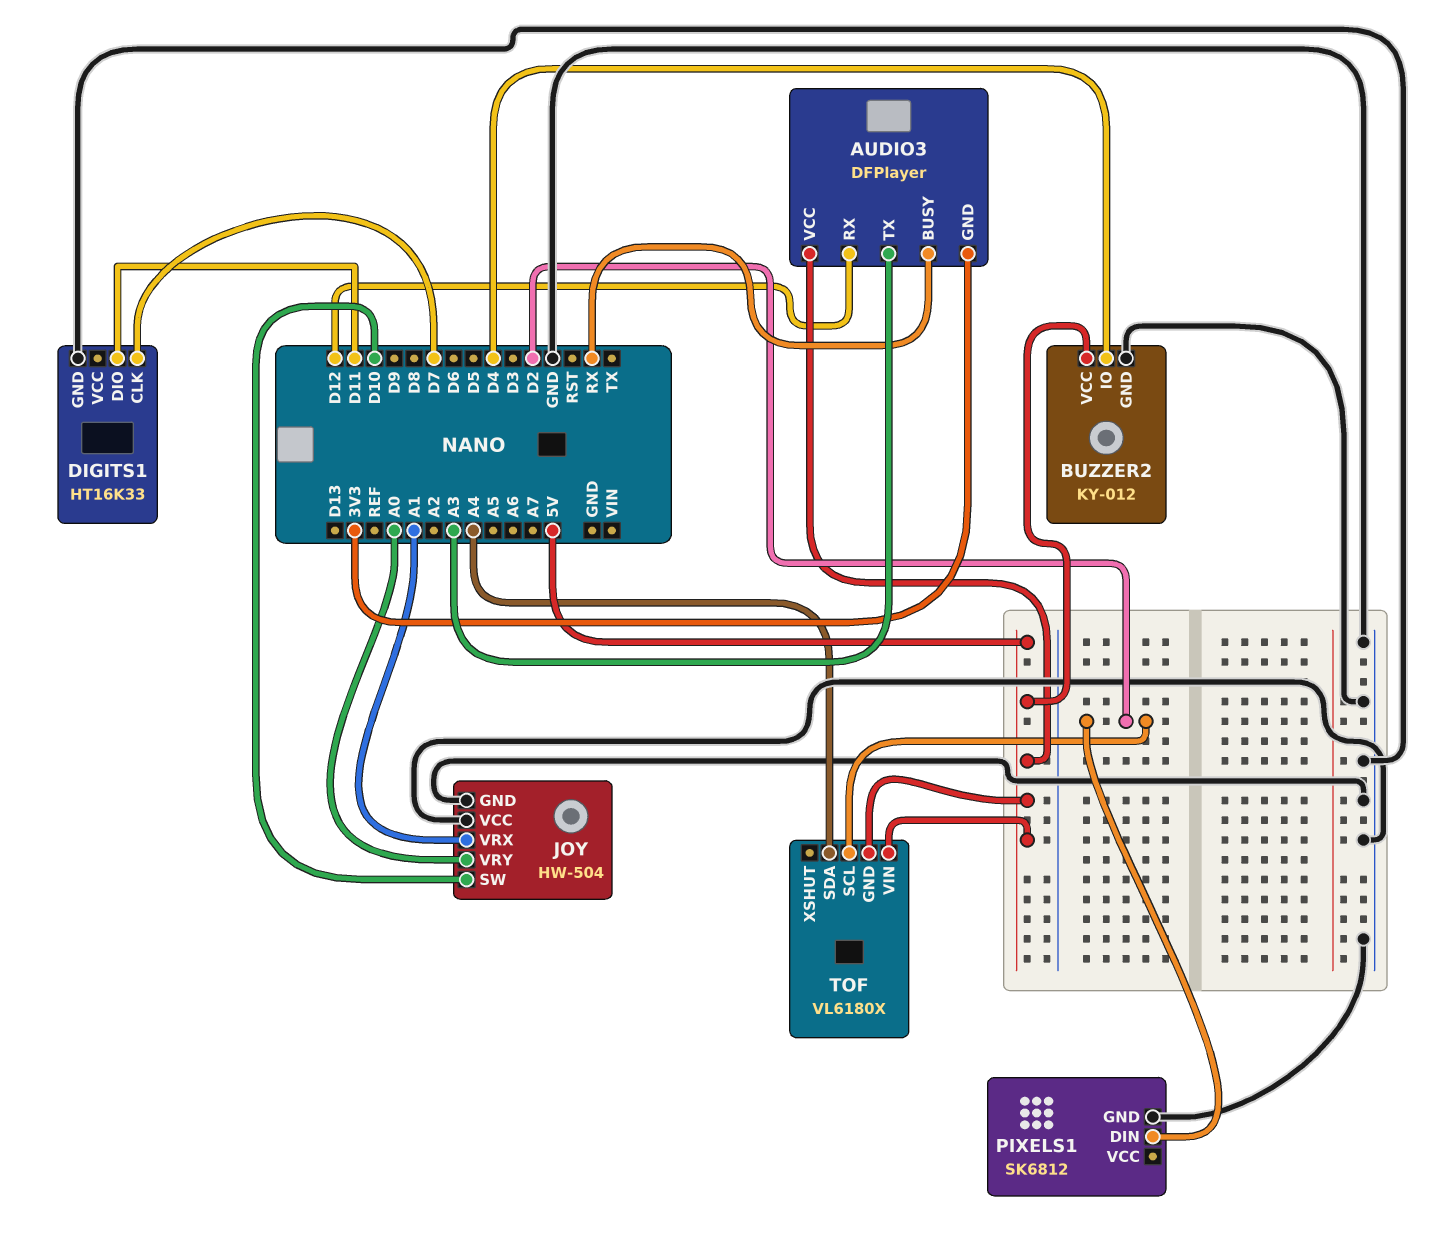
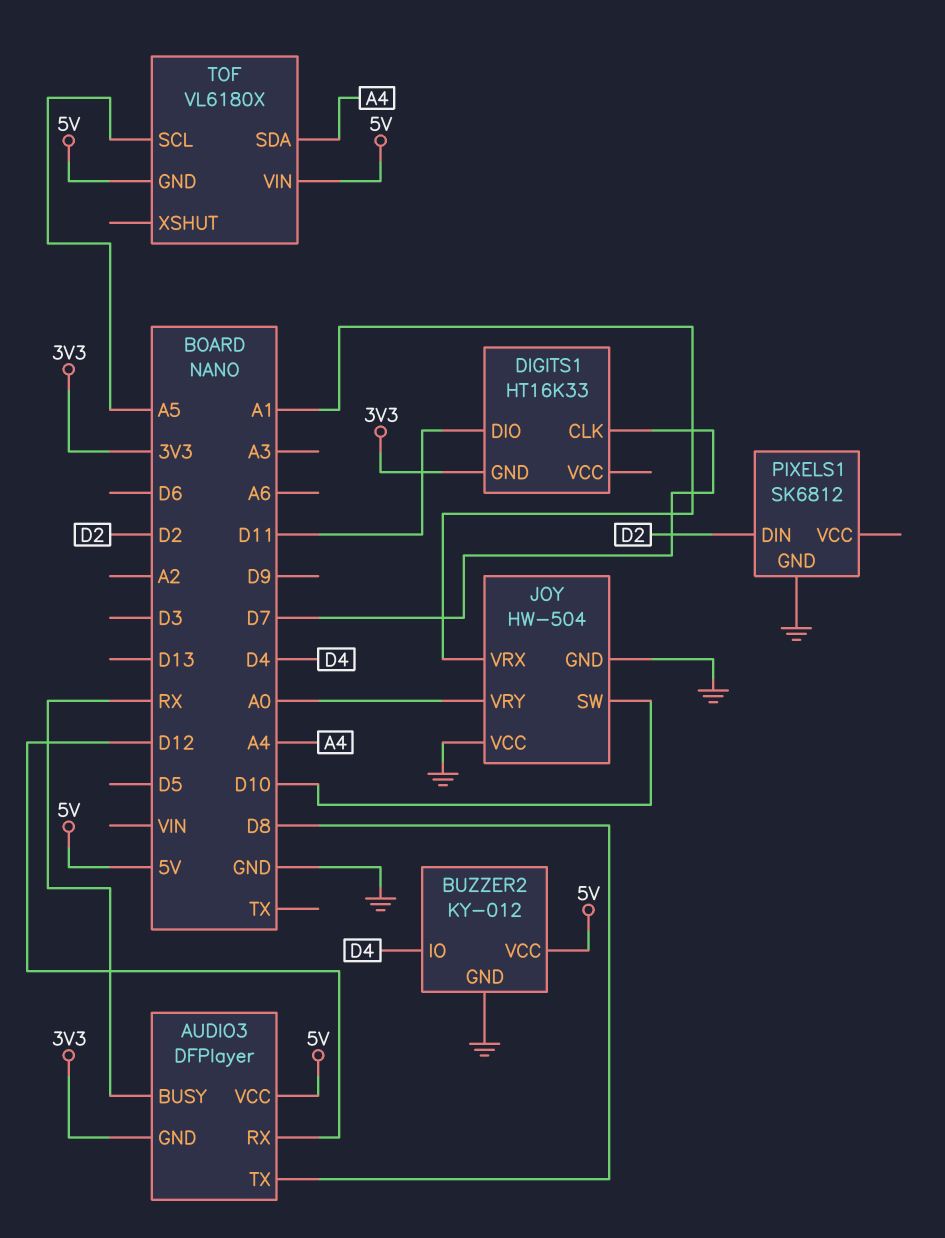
AUDIO3 pin TX: A3 -> D8
DIGITS1 pin GND: GND -> 3V3
TOF pin SCL: D2 -> A5

